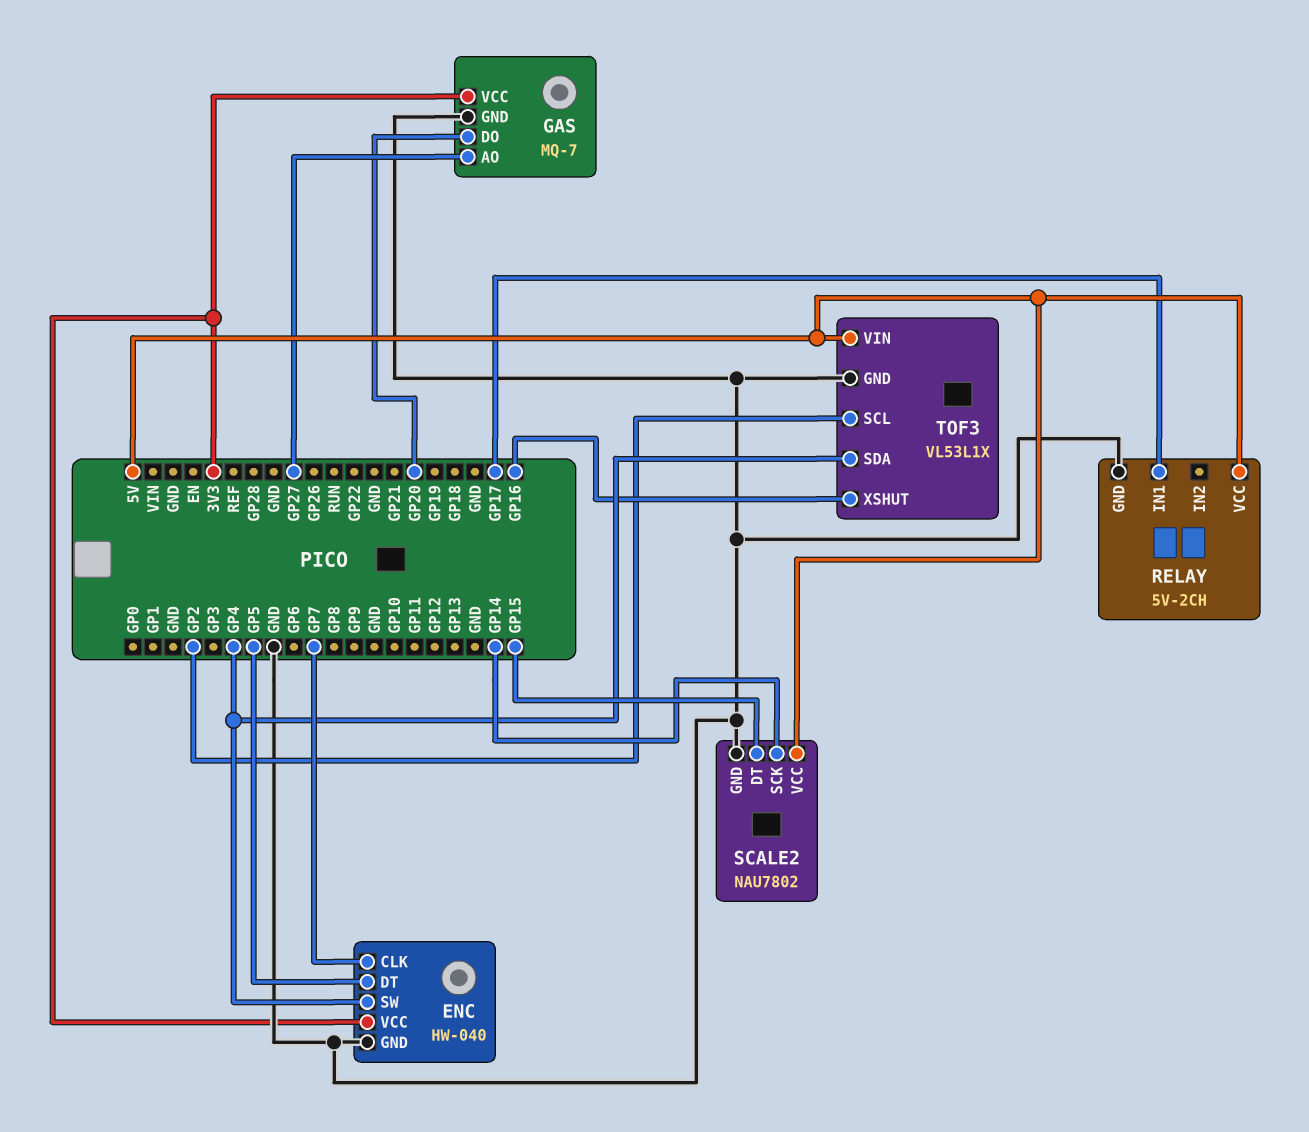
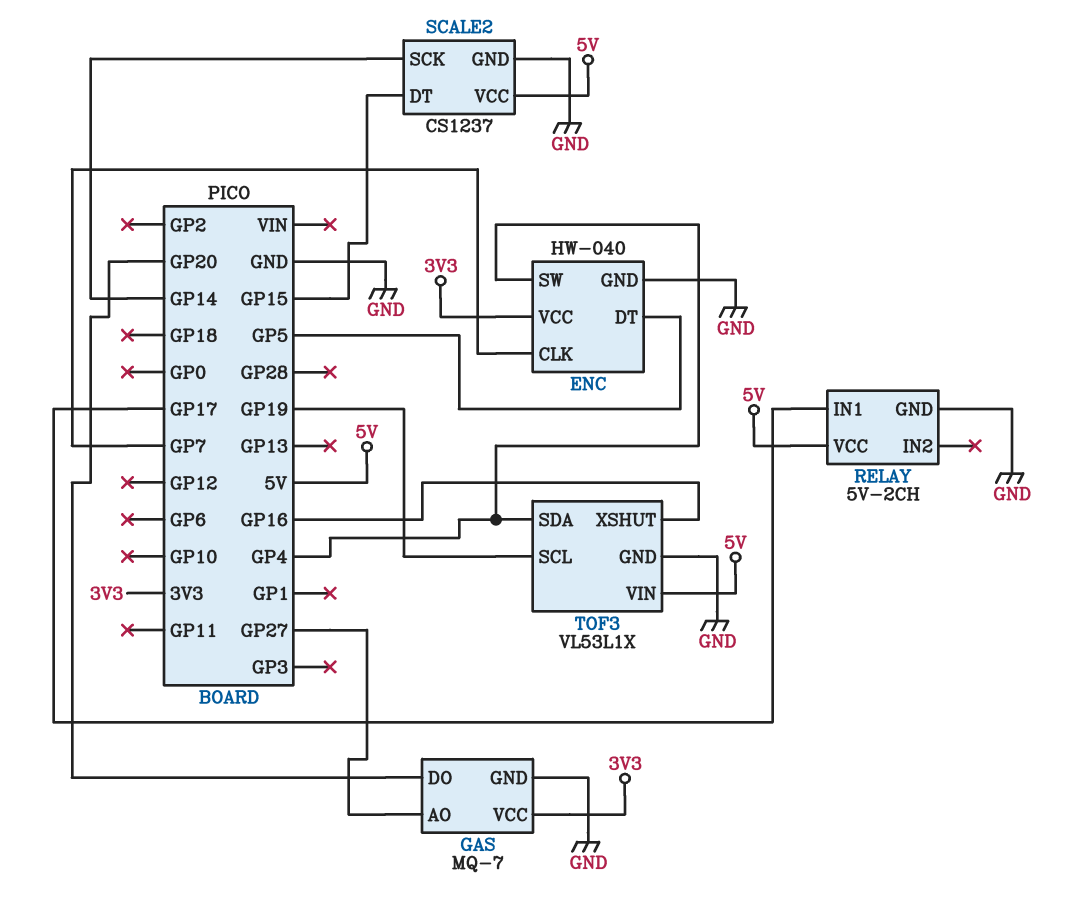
SCALE2: NAU7802 -> CS1237
TOF3 pin SCL: GP2 -> GP19

